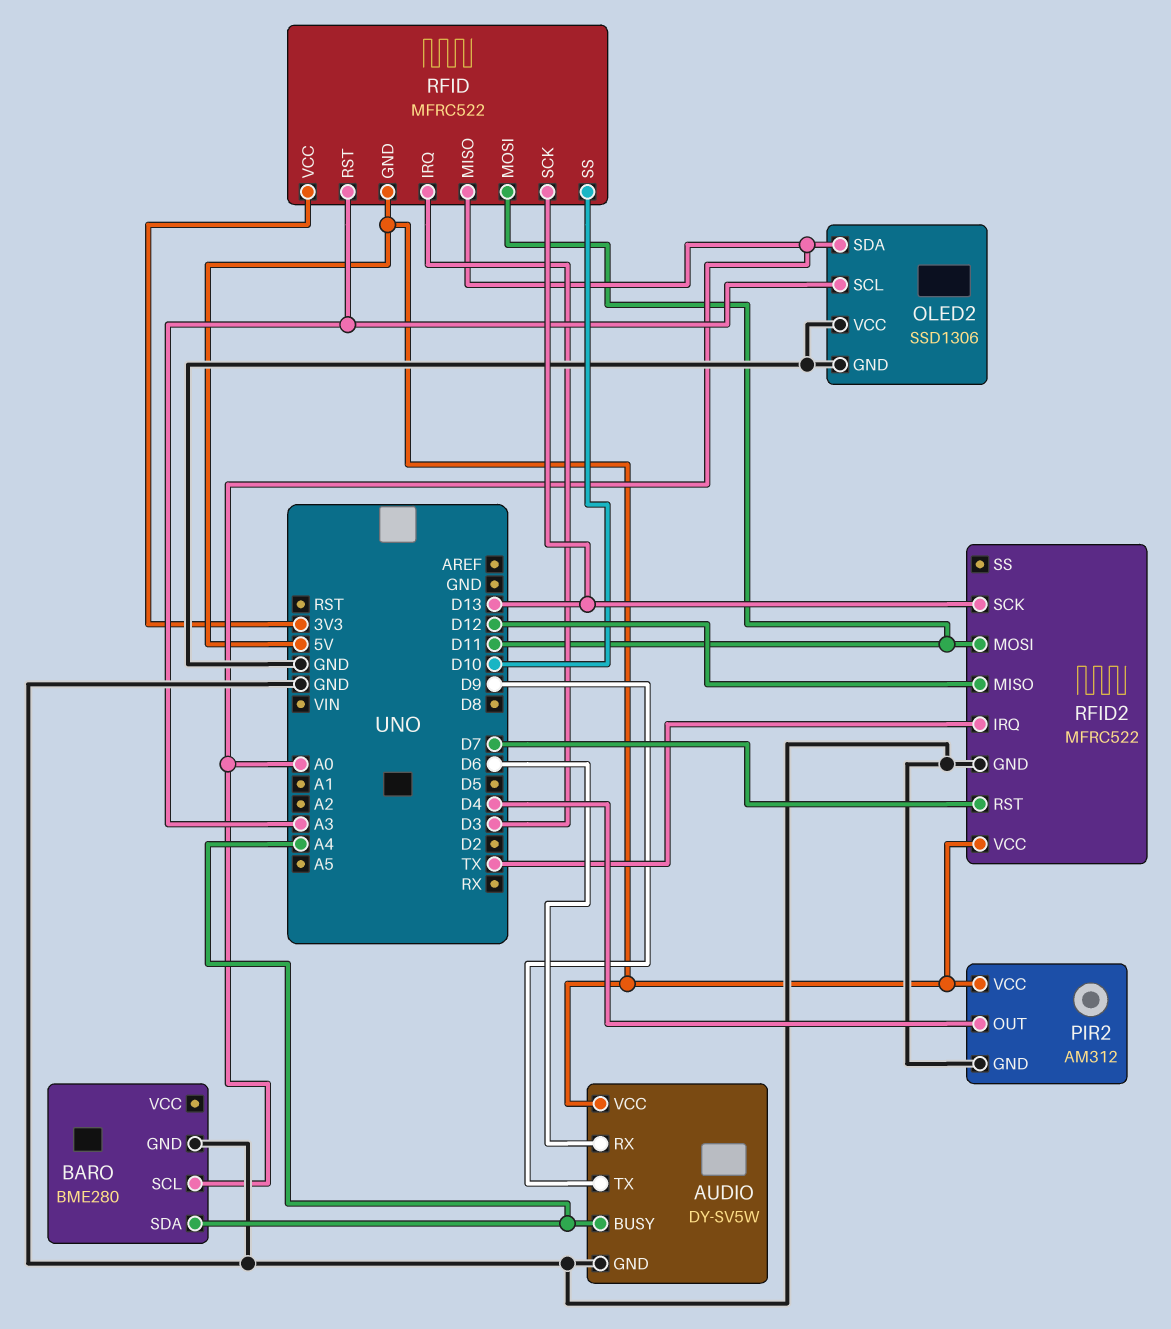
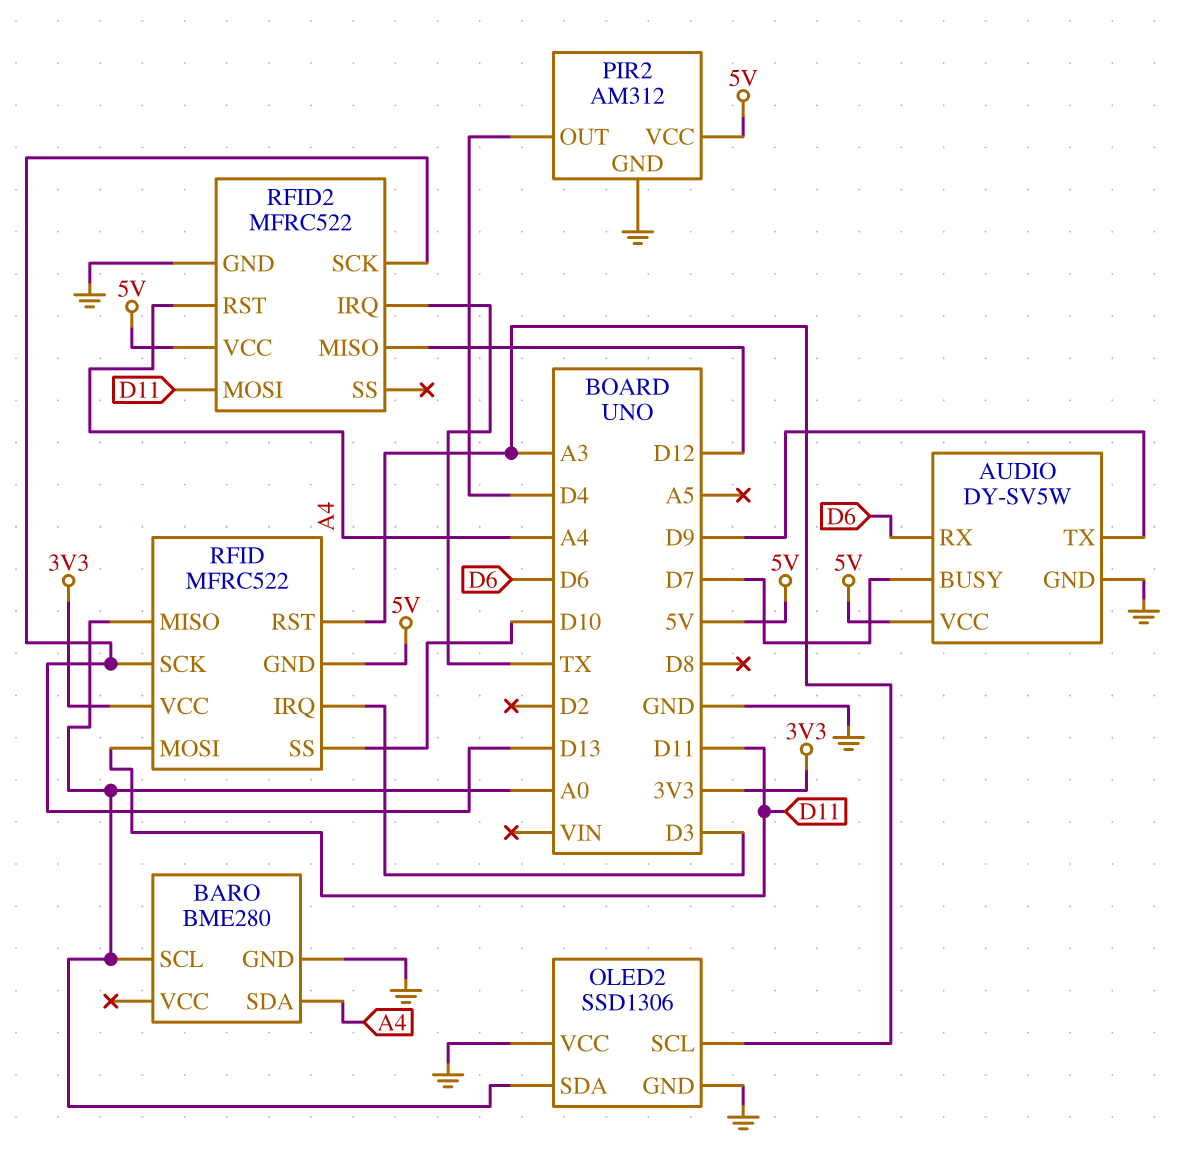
AUDIO pin BUSY: A4 -> D7
RFID2 pin RST: D7 -> A4

